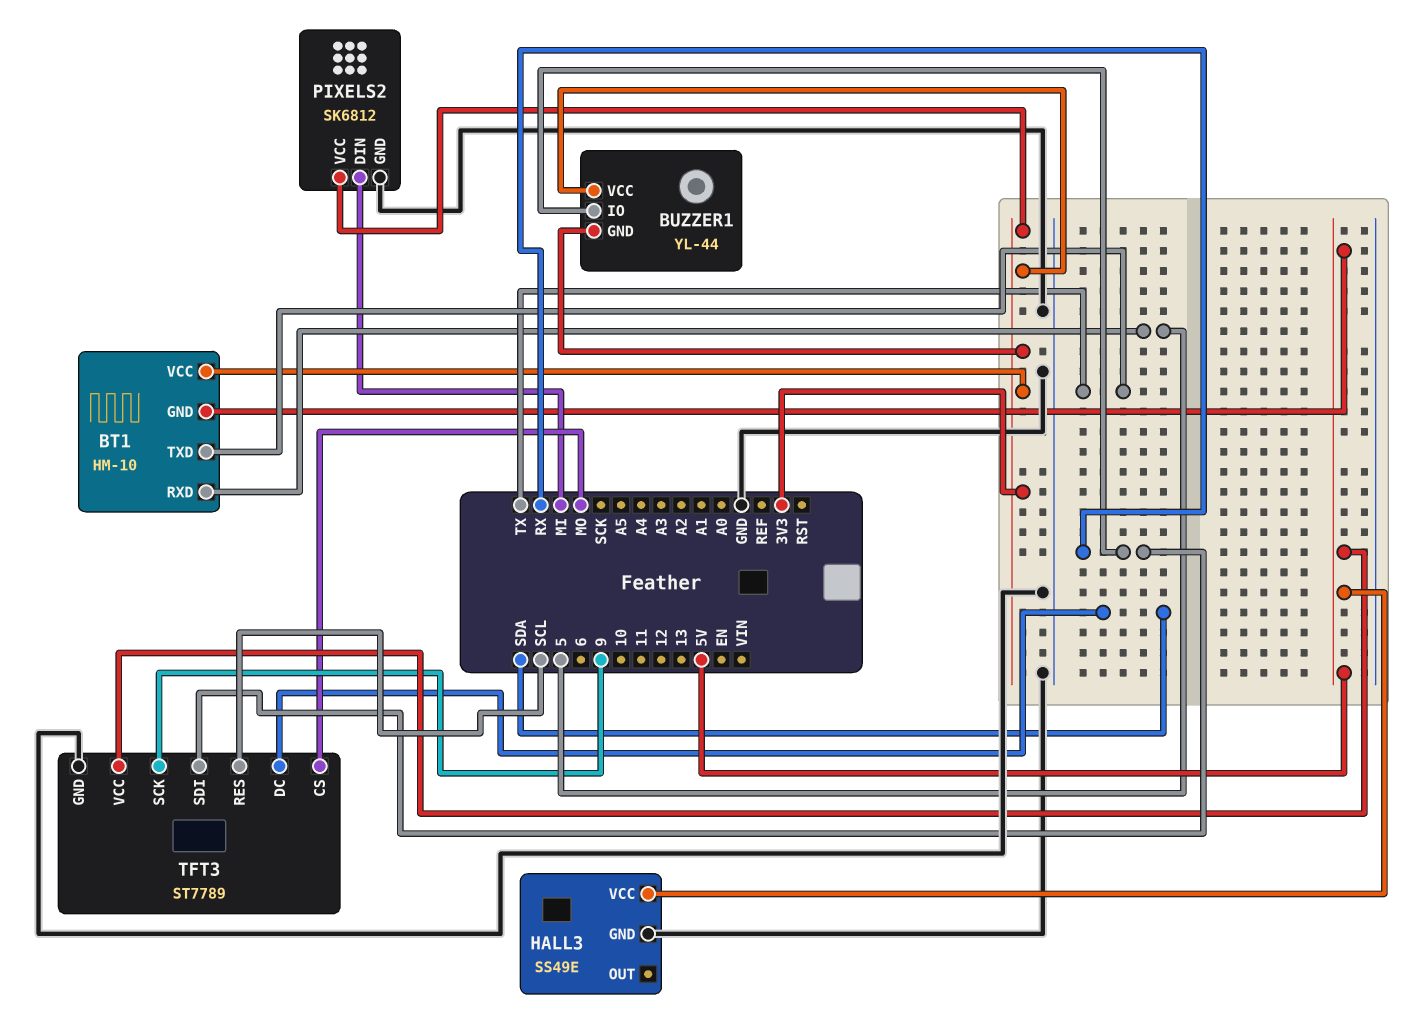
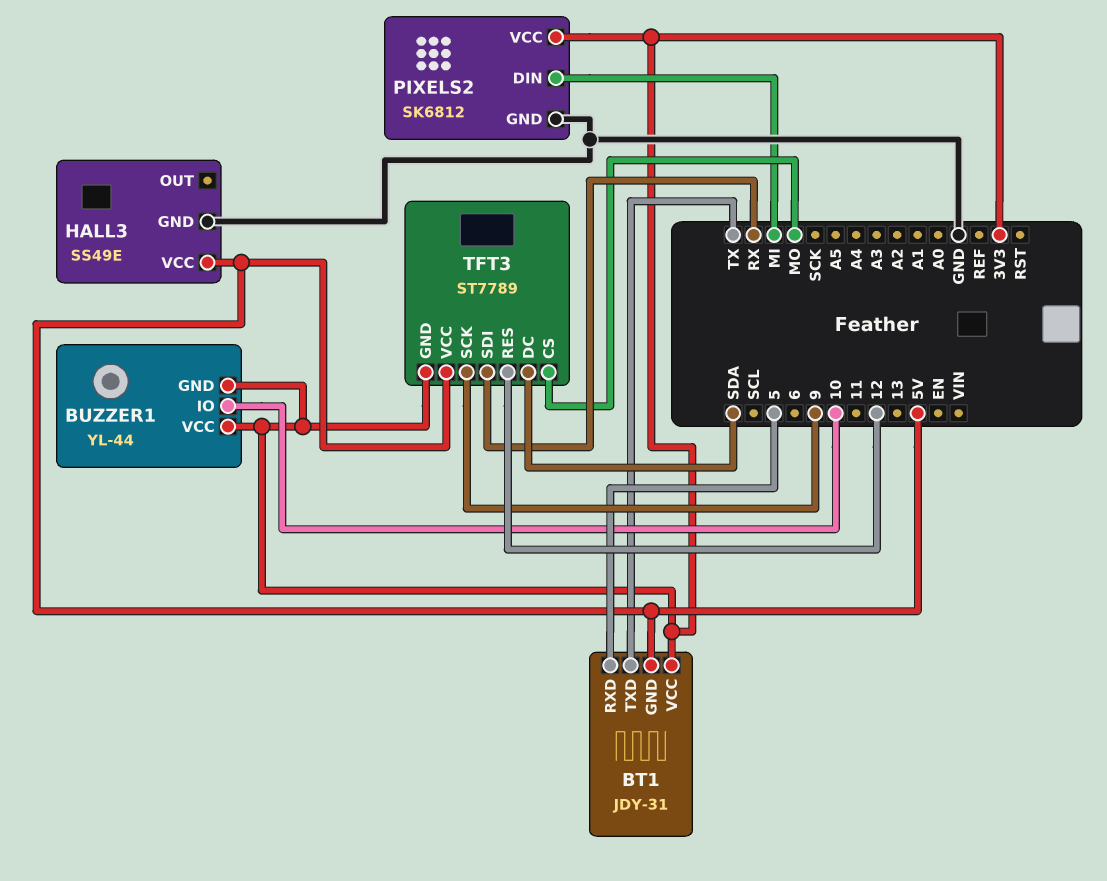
BT1: HM-10 -> JDY-31
BUZZER1 pin IO: RX -> 10
TFT3 pin GND: GND -> 3V3
TFT3 pin RES: SCL -> 12

